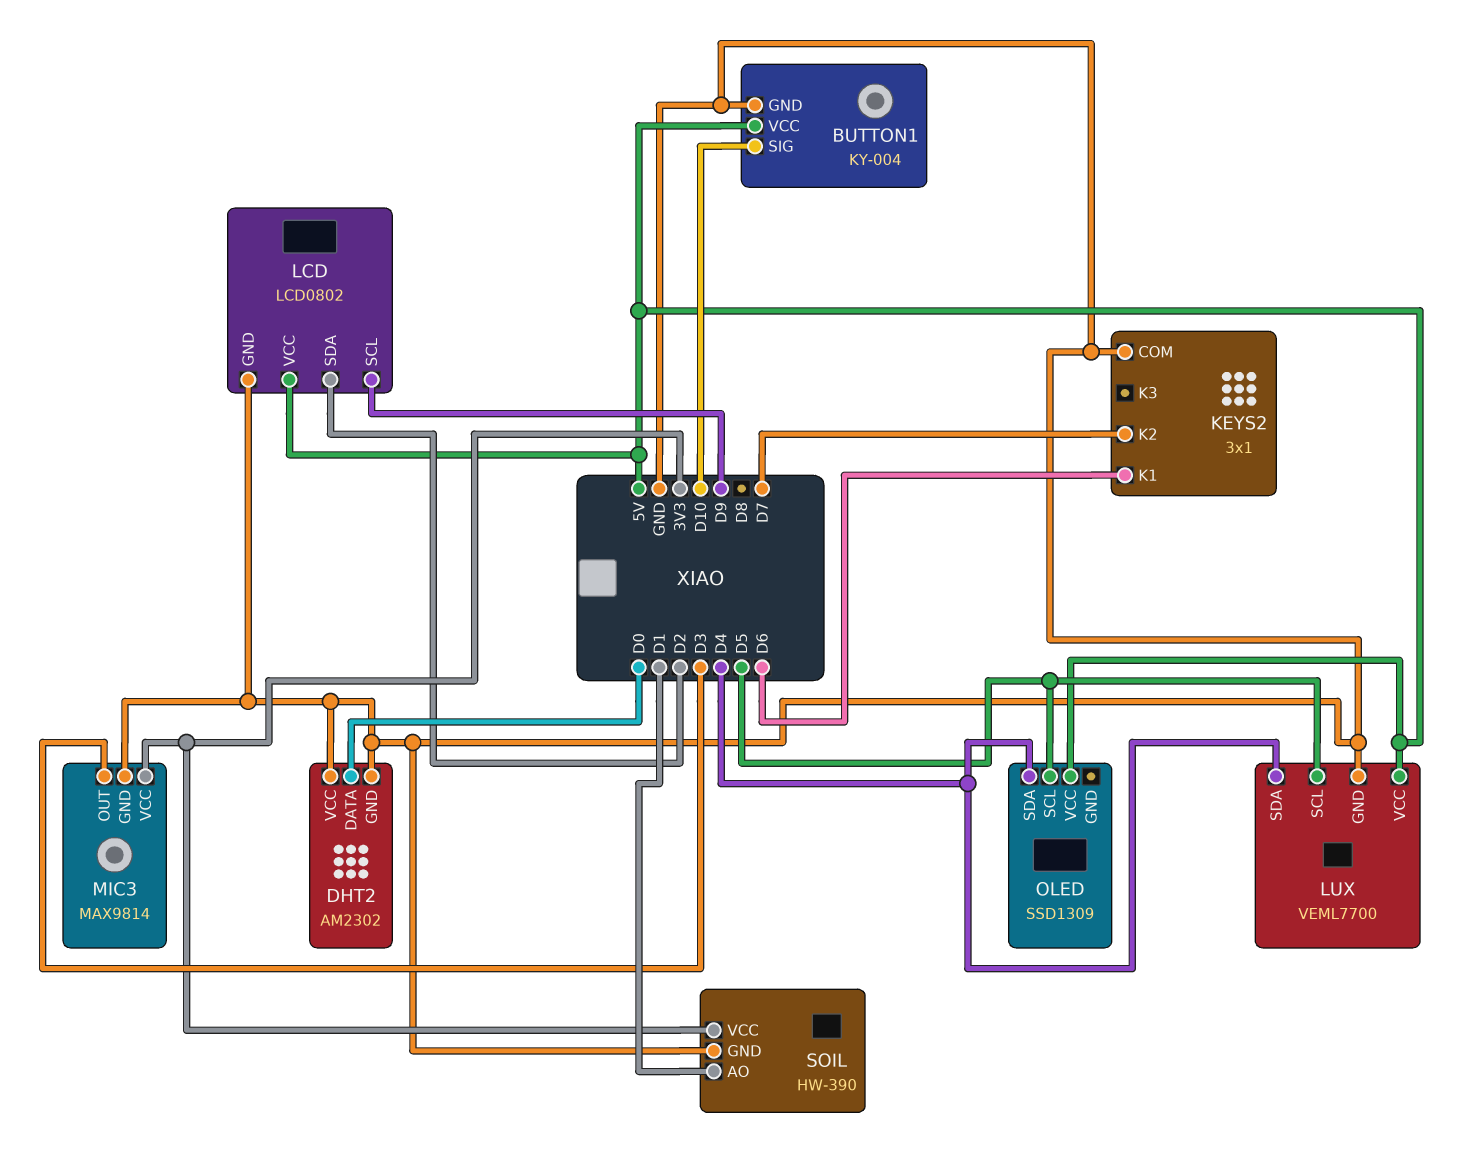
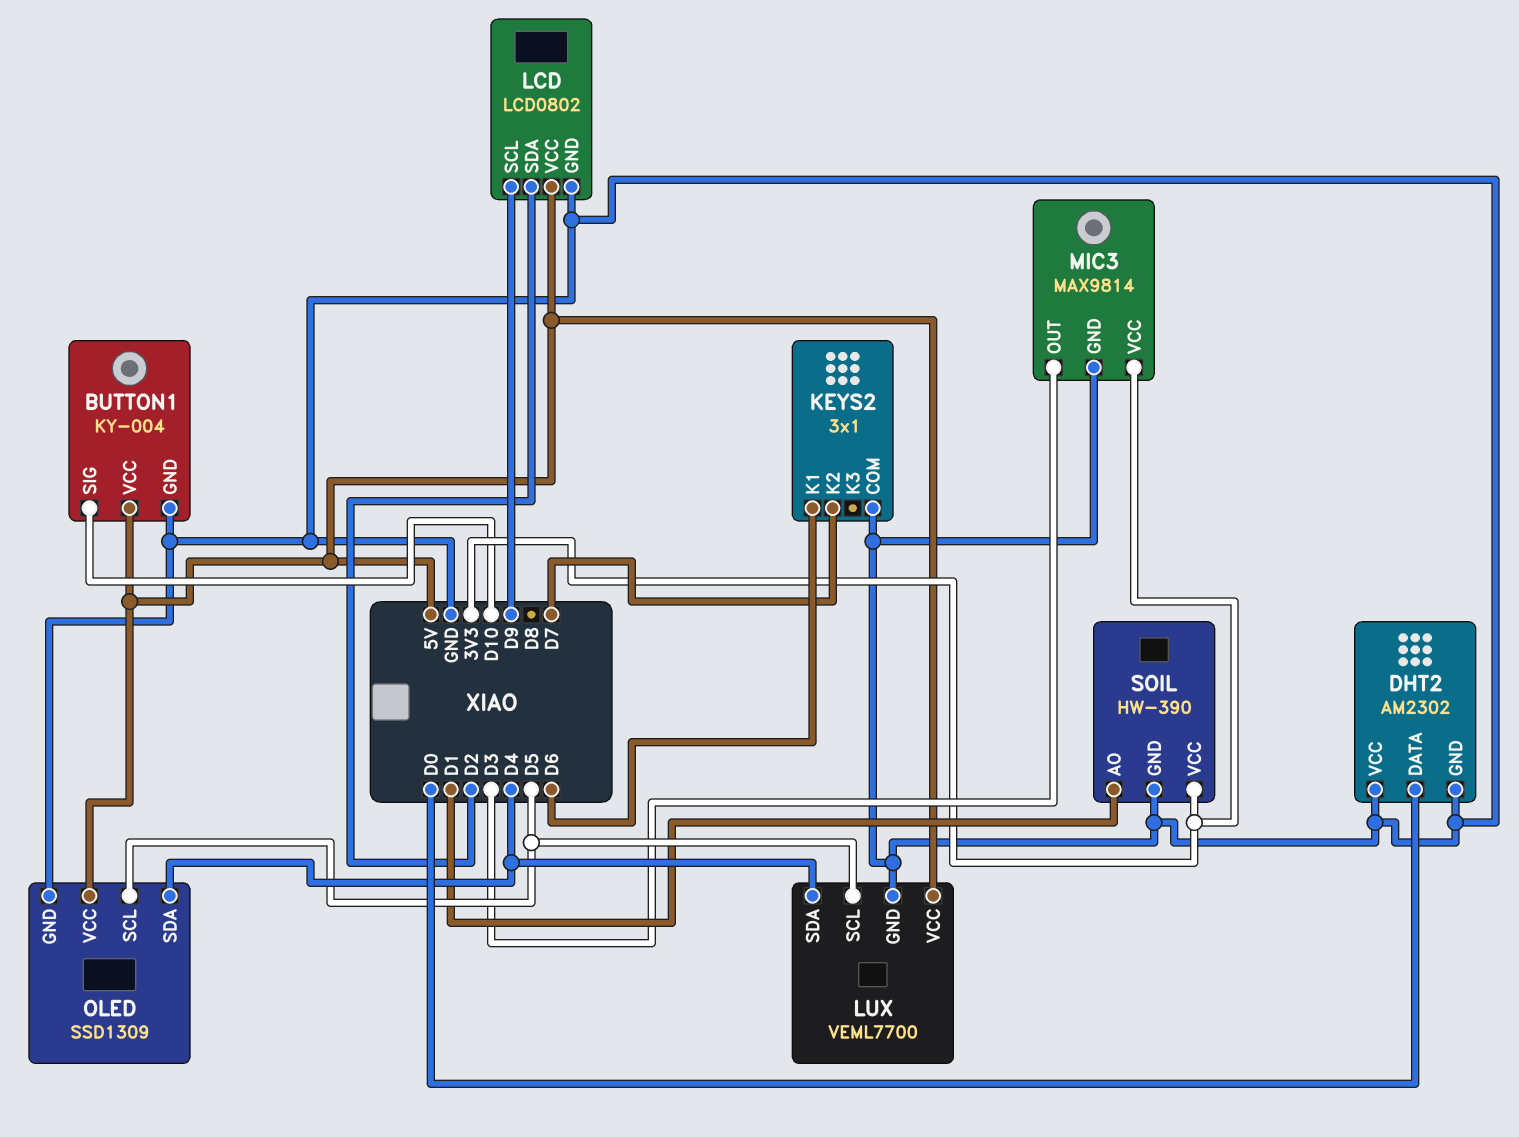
OLED pin GND: none -> GND

